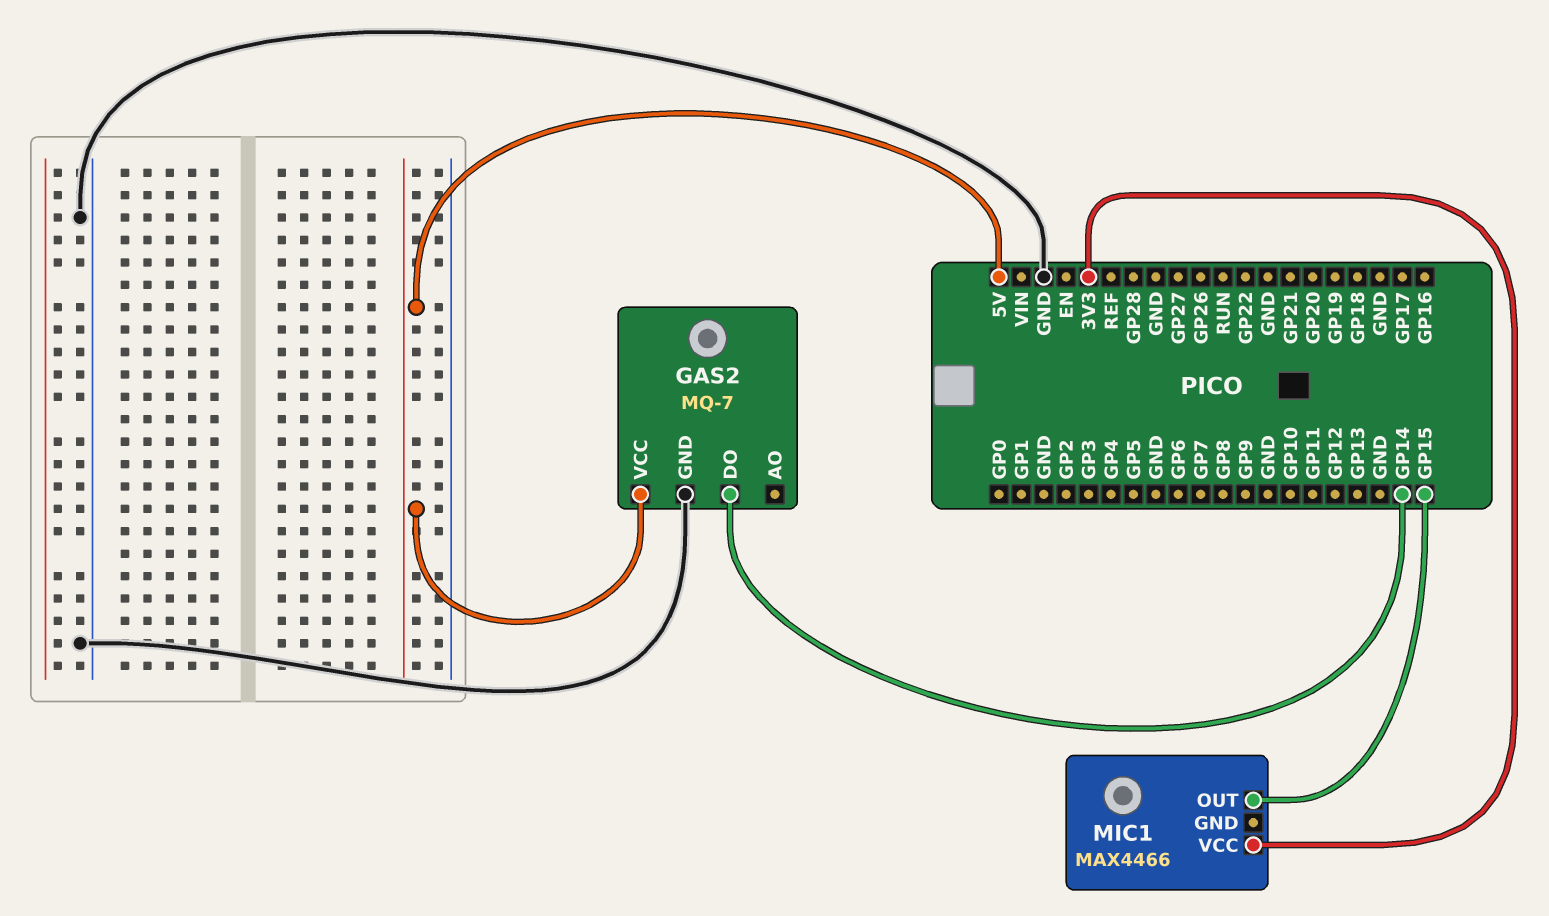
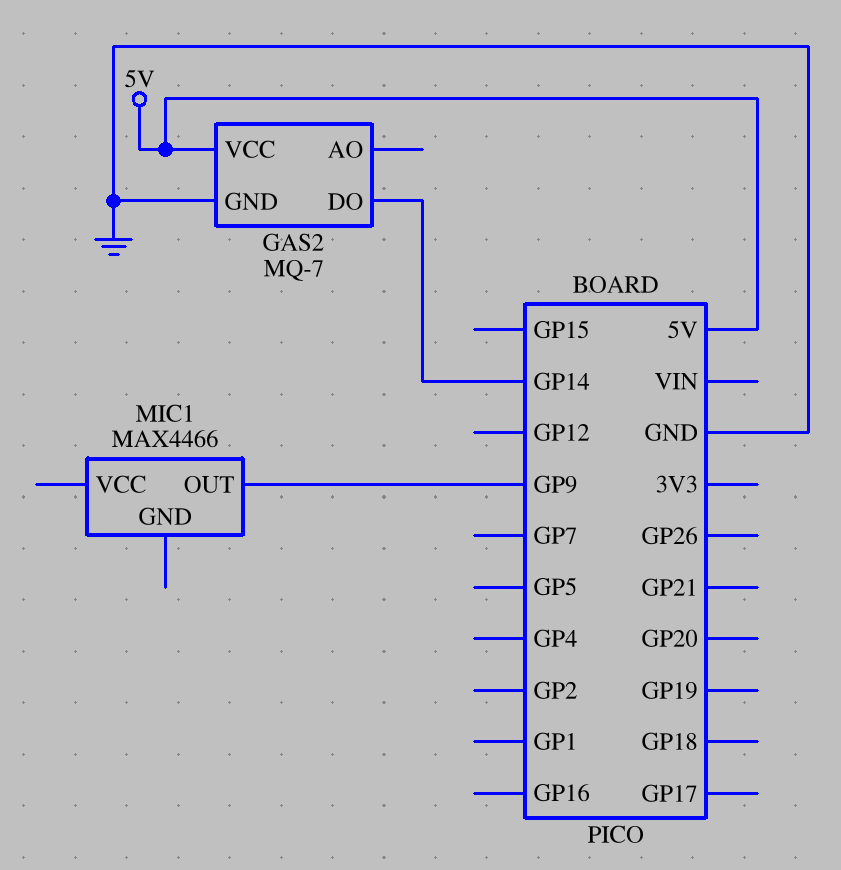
MIC1 pin OUT: GP15 -> GP9
MIC1 pin VCC: 3V3 -> none

